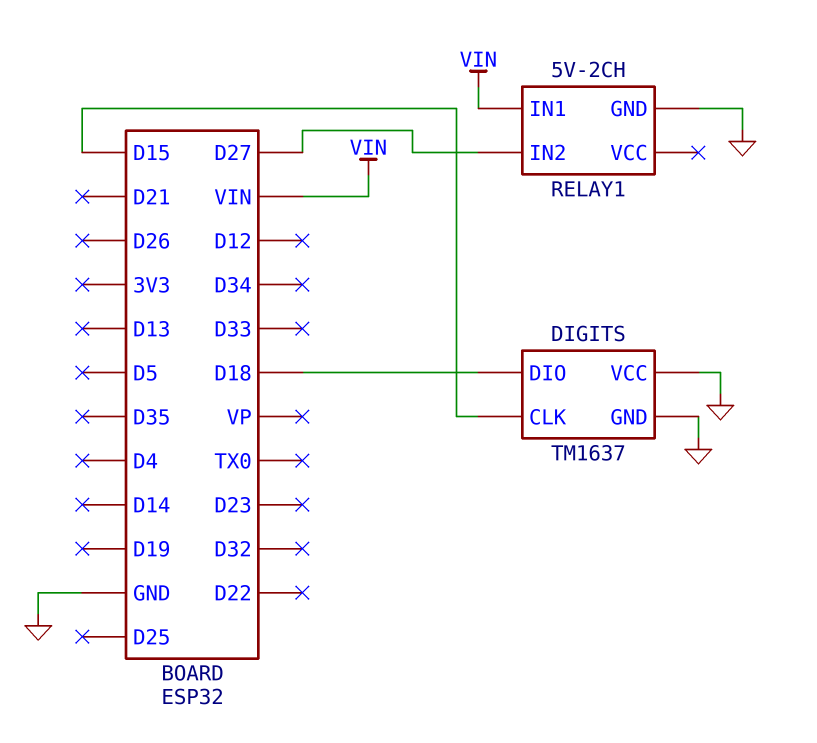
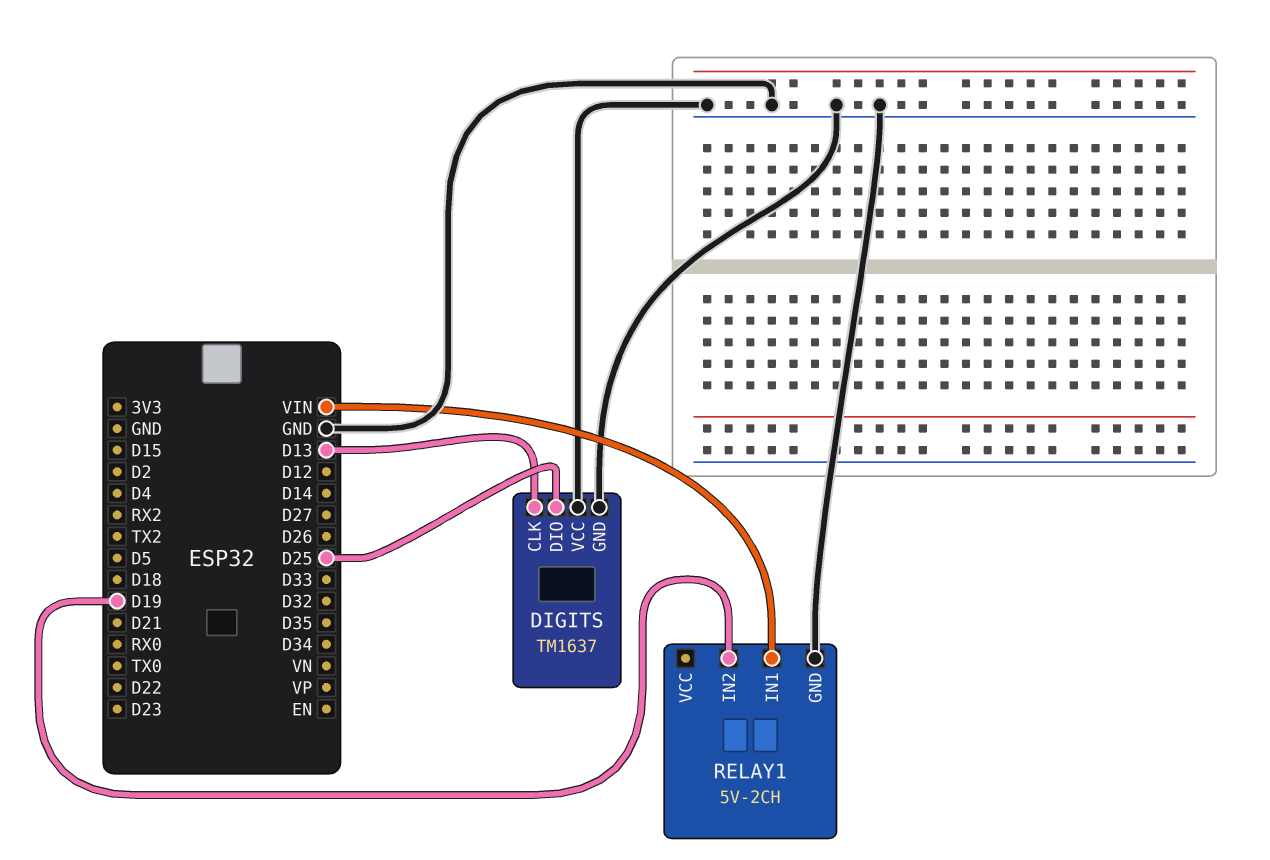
DIGITS pin CLK: D15 -> D13
DIGITS pin DIO: D18 -> D25
RELAY1 pin IN2: D27 -> D19

